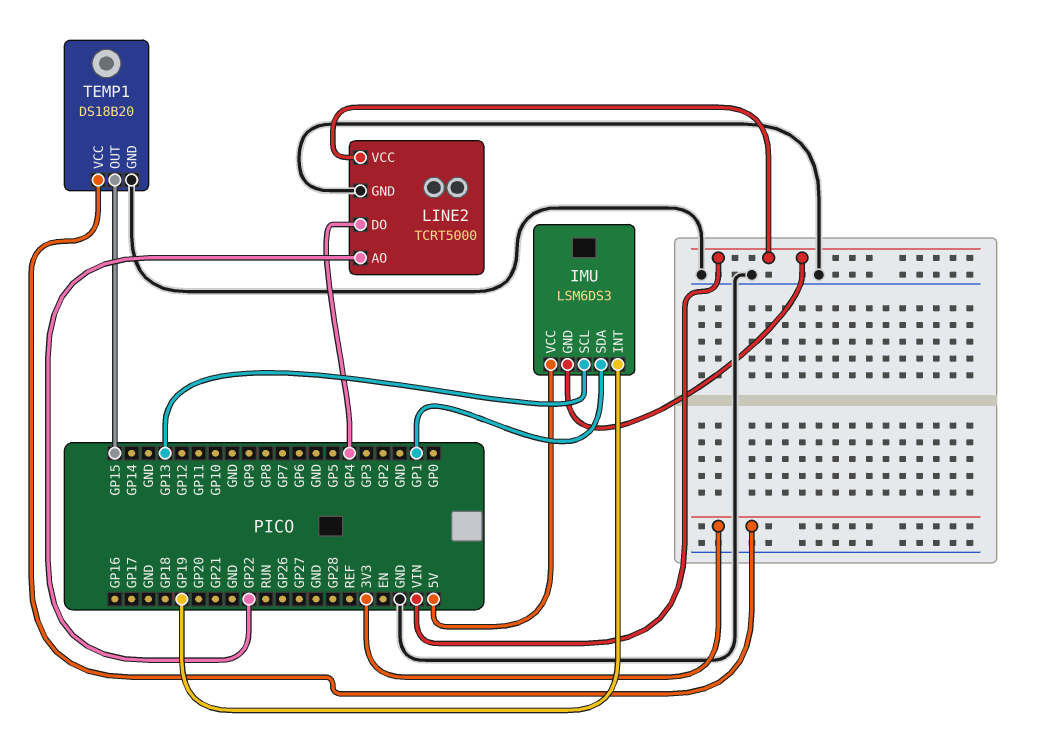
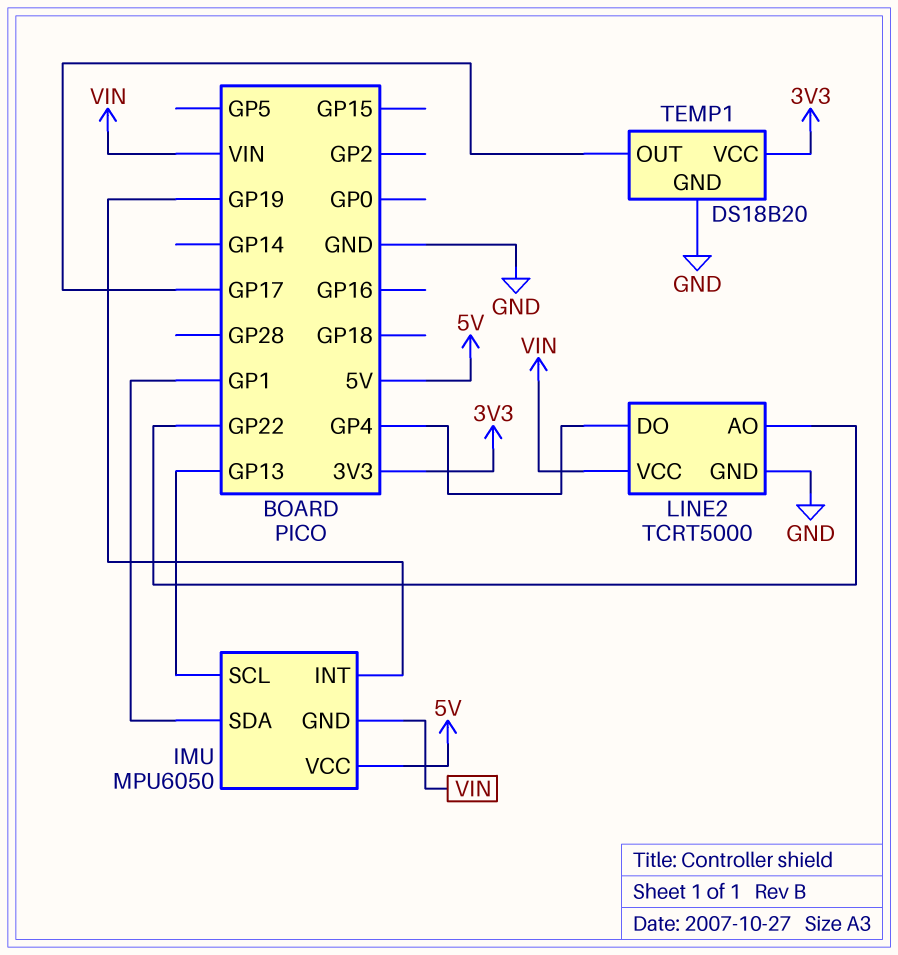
IMU: LSM6DS3 -> MPU6050
TEMP1 pin OUT: GP15 -> GP17

